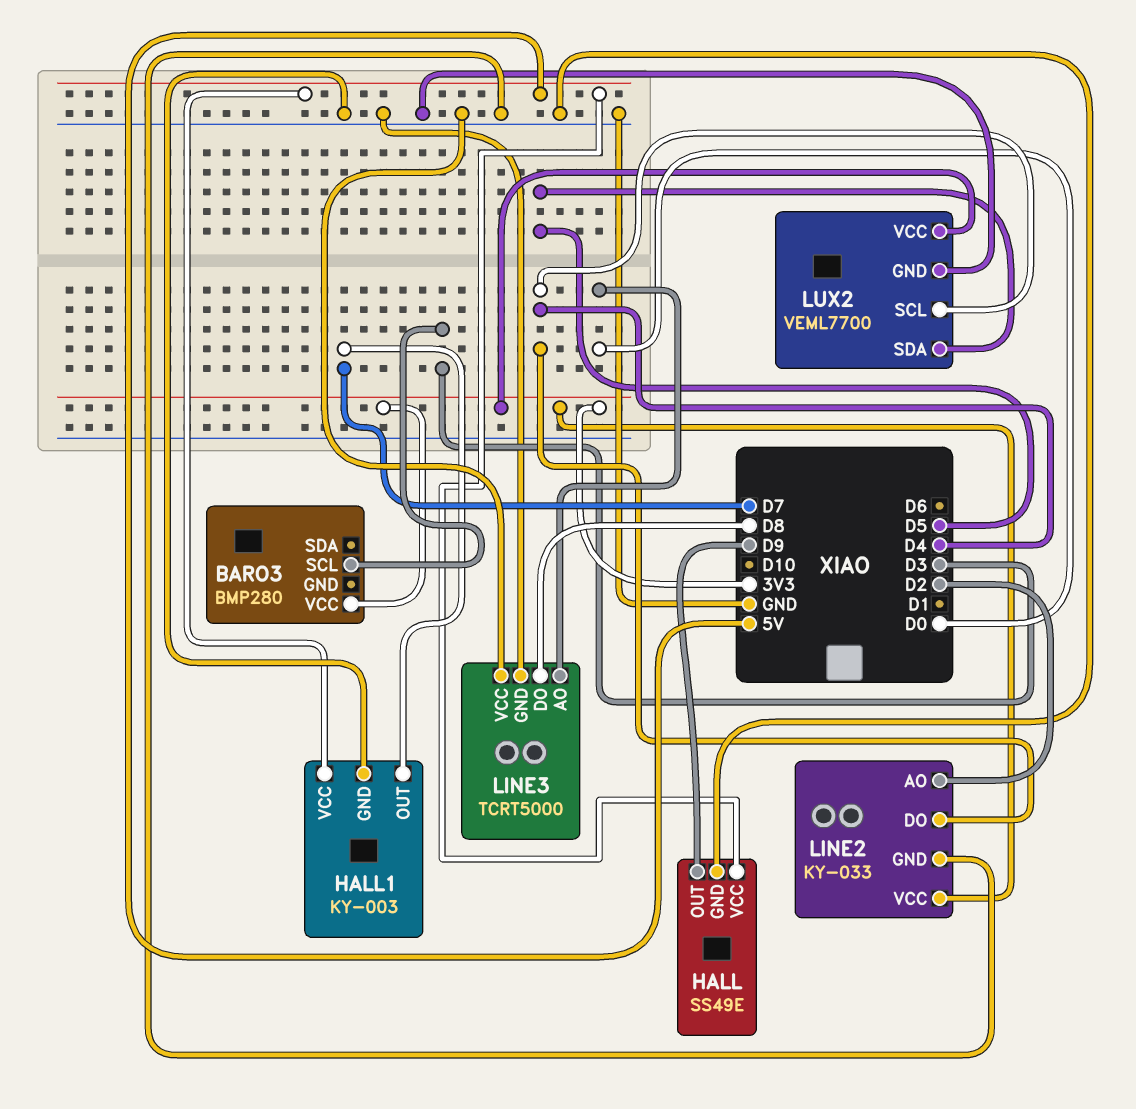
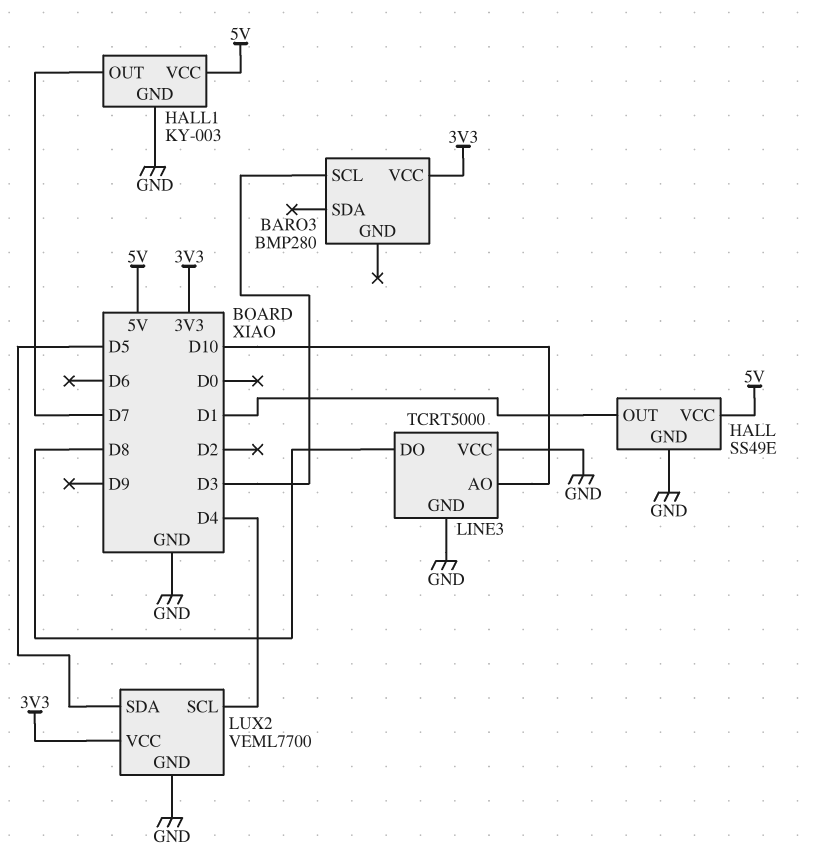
HALL pin OUT: D9 -> D1
LINE2: KY-033 -> none
LINE2 pin AO: D2 -> none
LINE2 pin DO: D4 -> none
LINE2 pin GND: GND -> none
LINE2 pin VCC: 3V3 -> none
LINE3 pin AO: D0 -> D10

